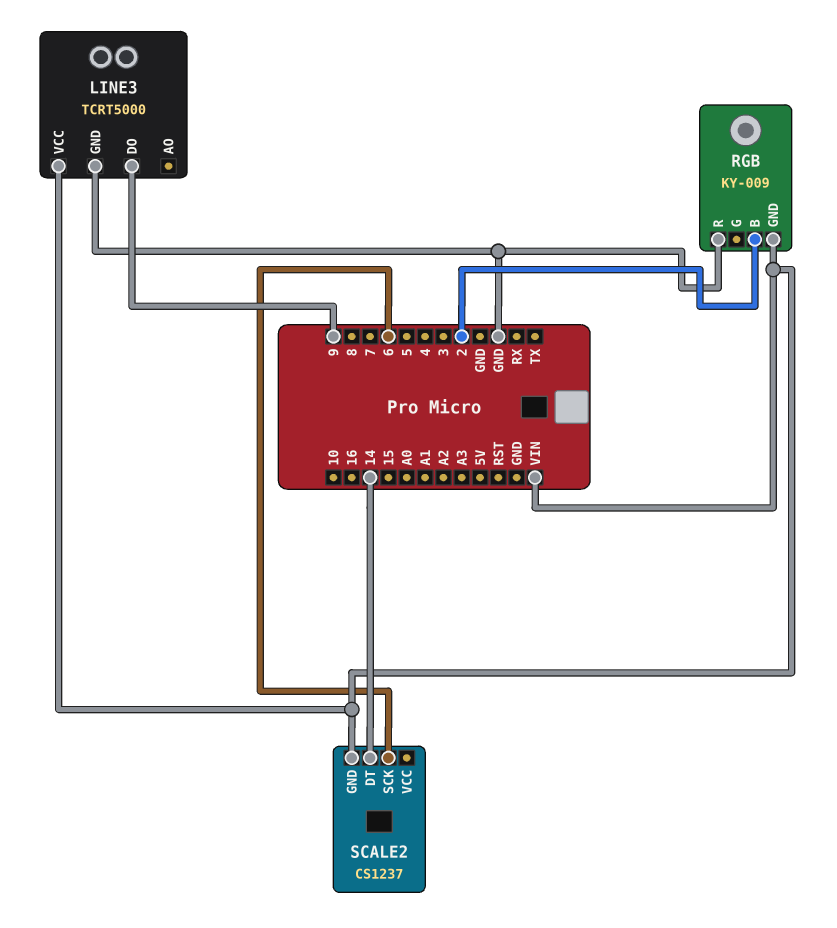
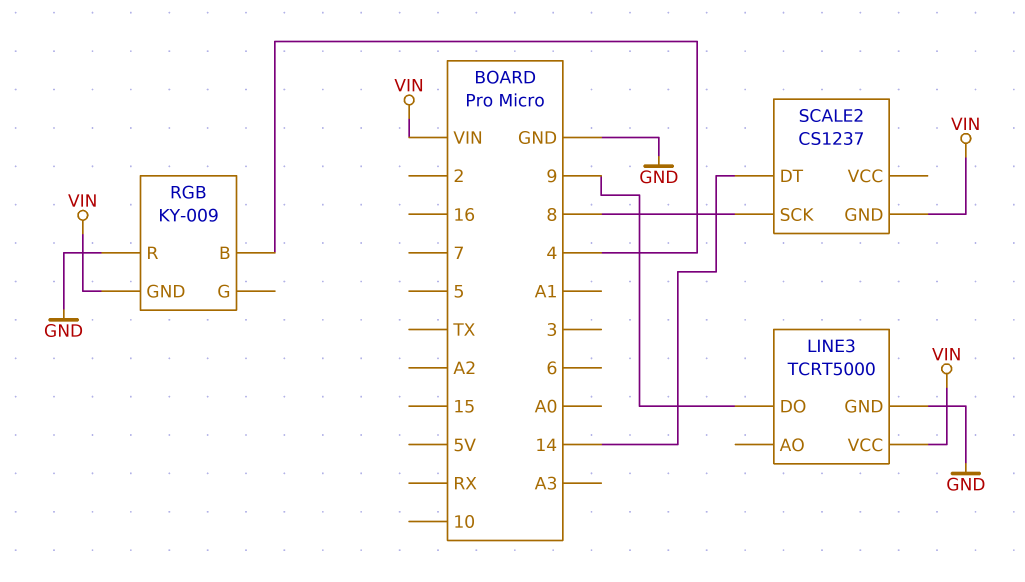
RGB pin B: 2 -> 4
SCALE2 pin SCK: 6 -> 8

